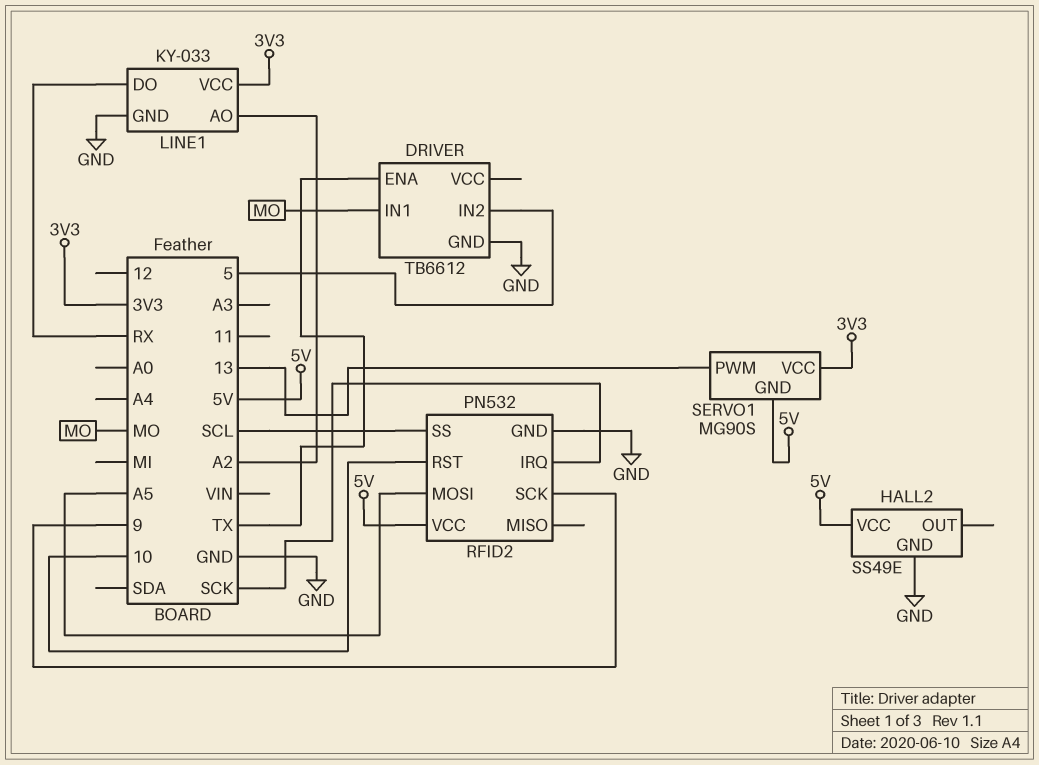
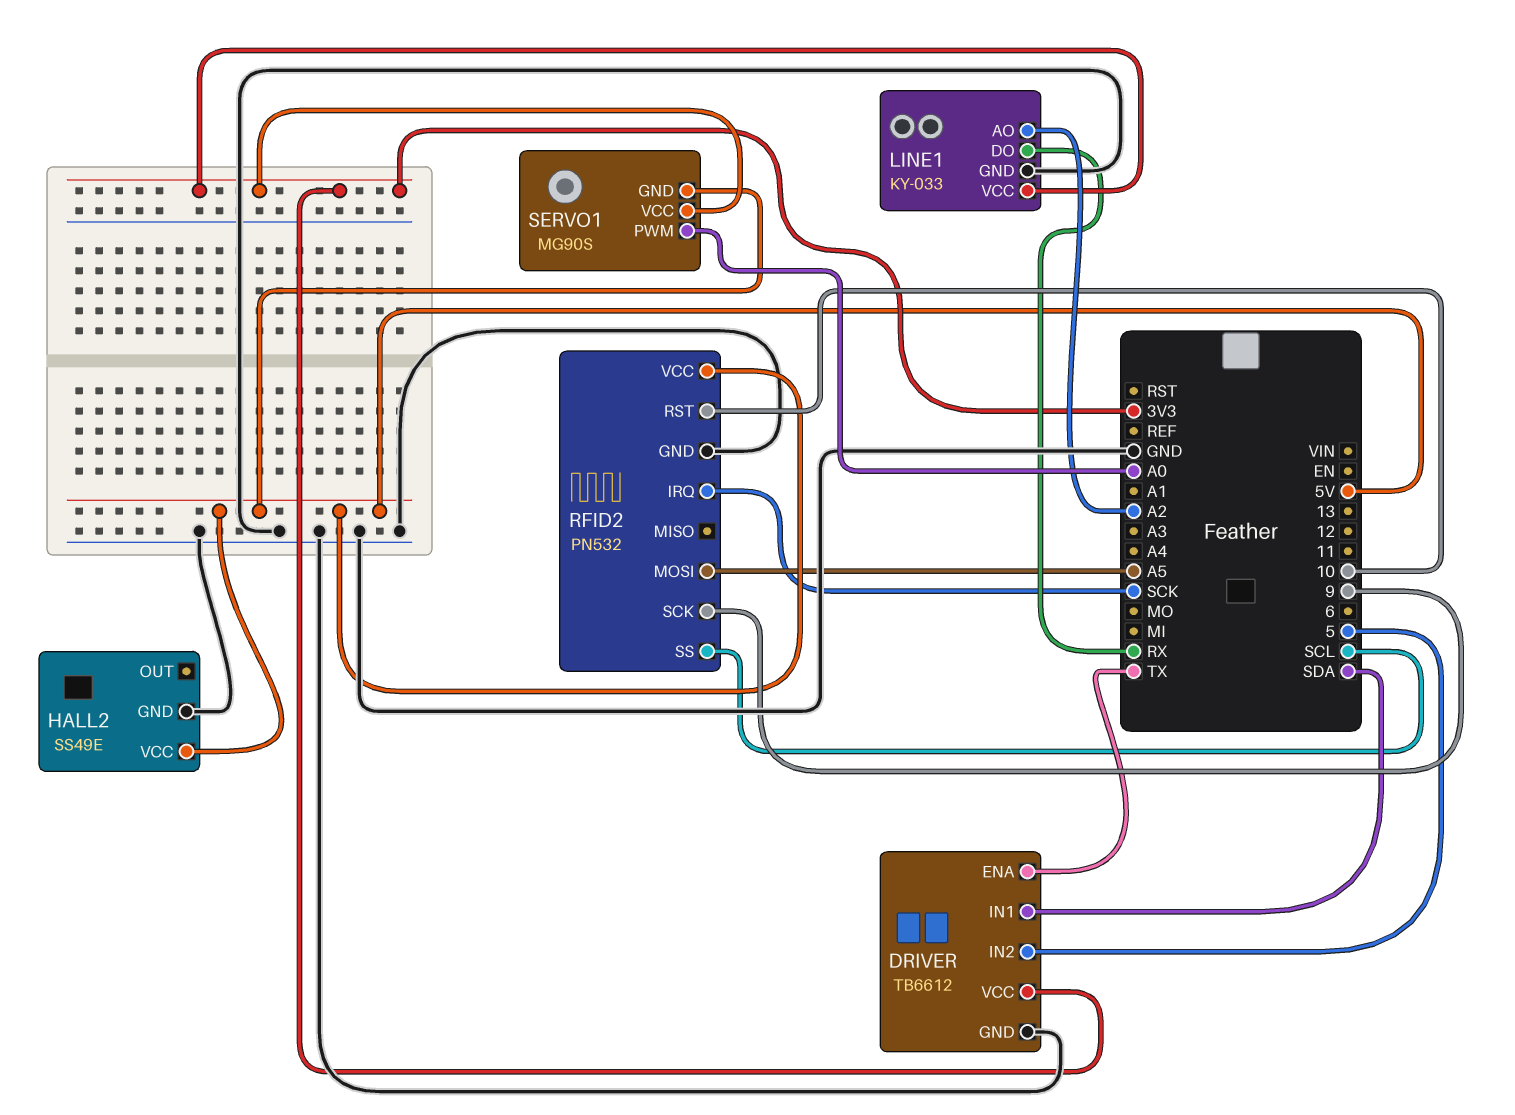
DRIVER pin IN1: MO -> SDA
DRIVER pin VCC: none -> 3V3
SERVO1 pin PWM: 13 -> A0

